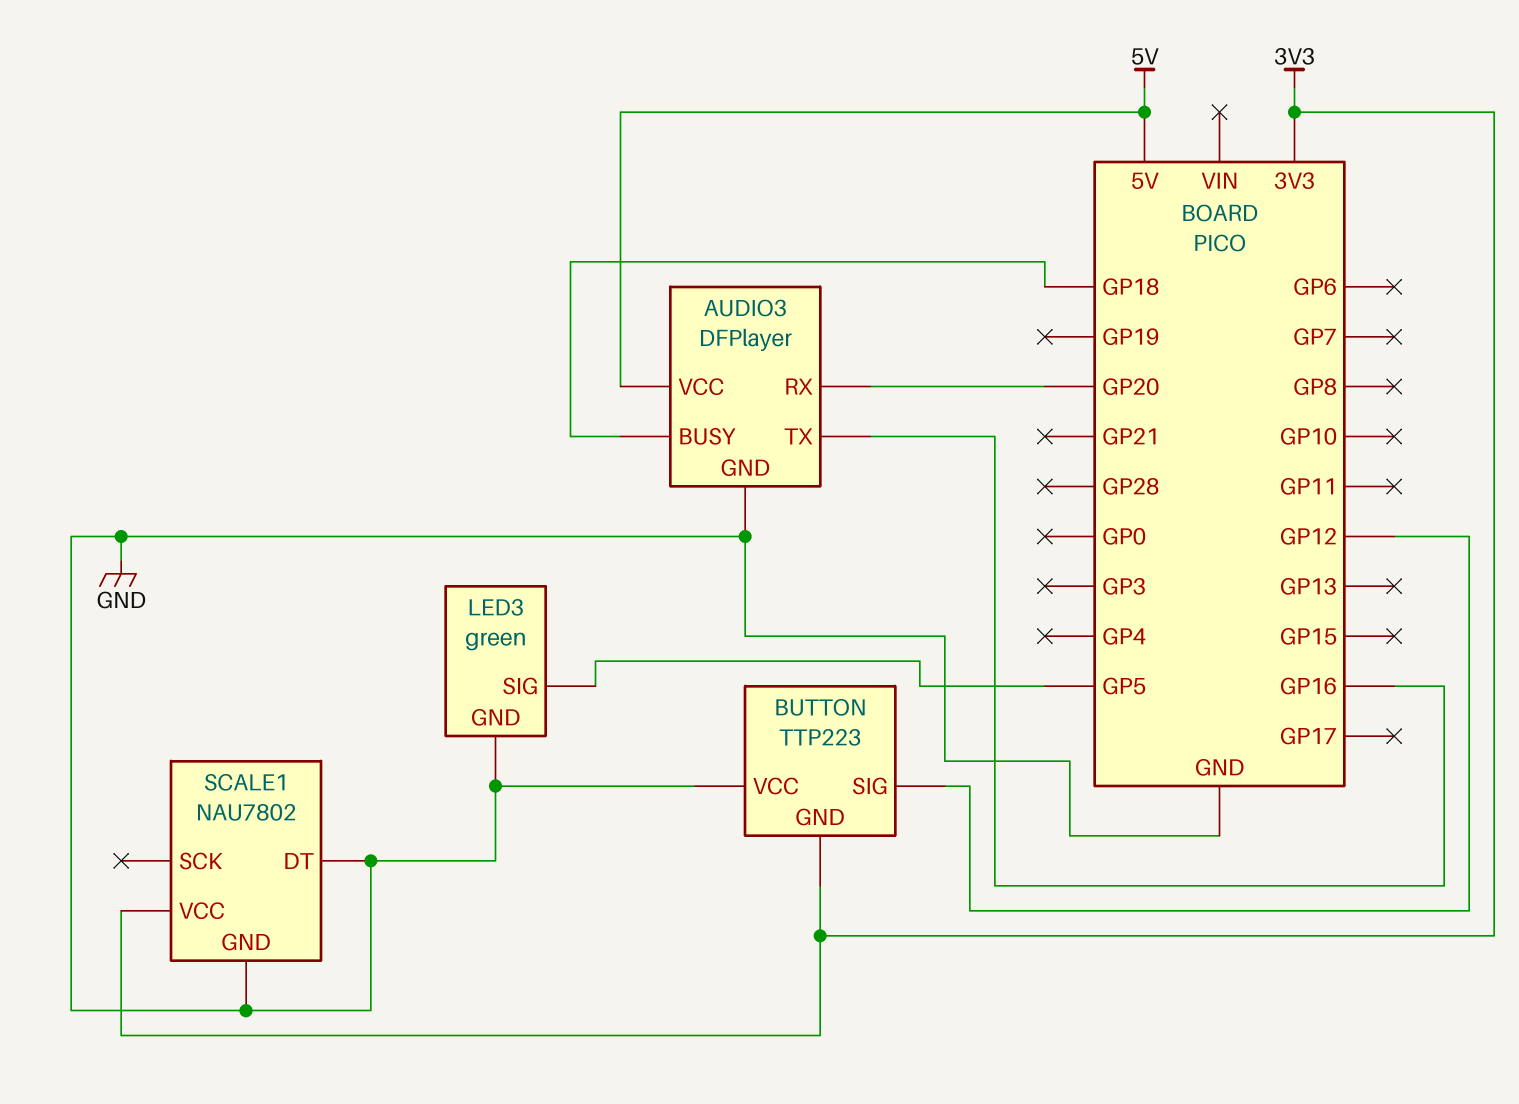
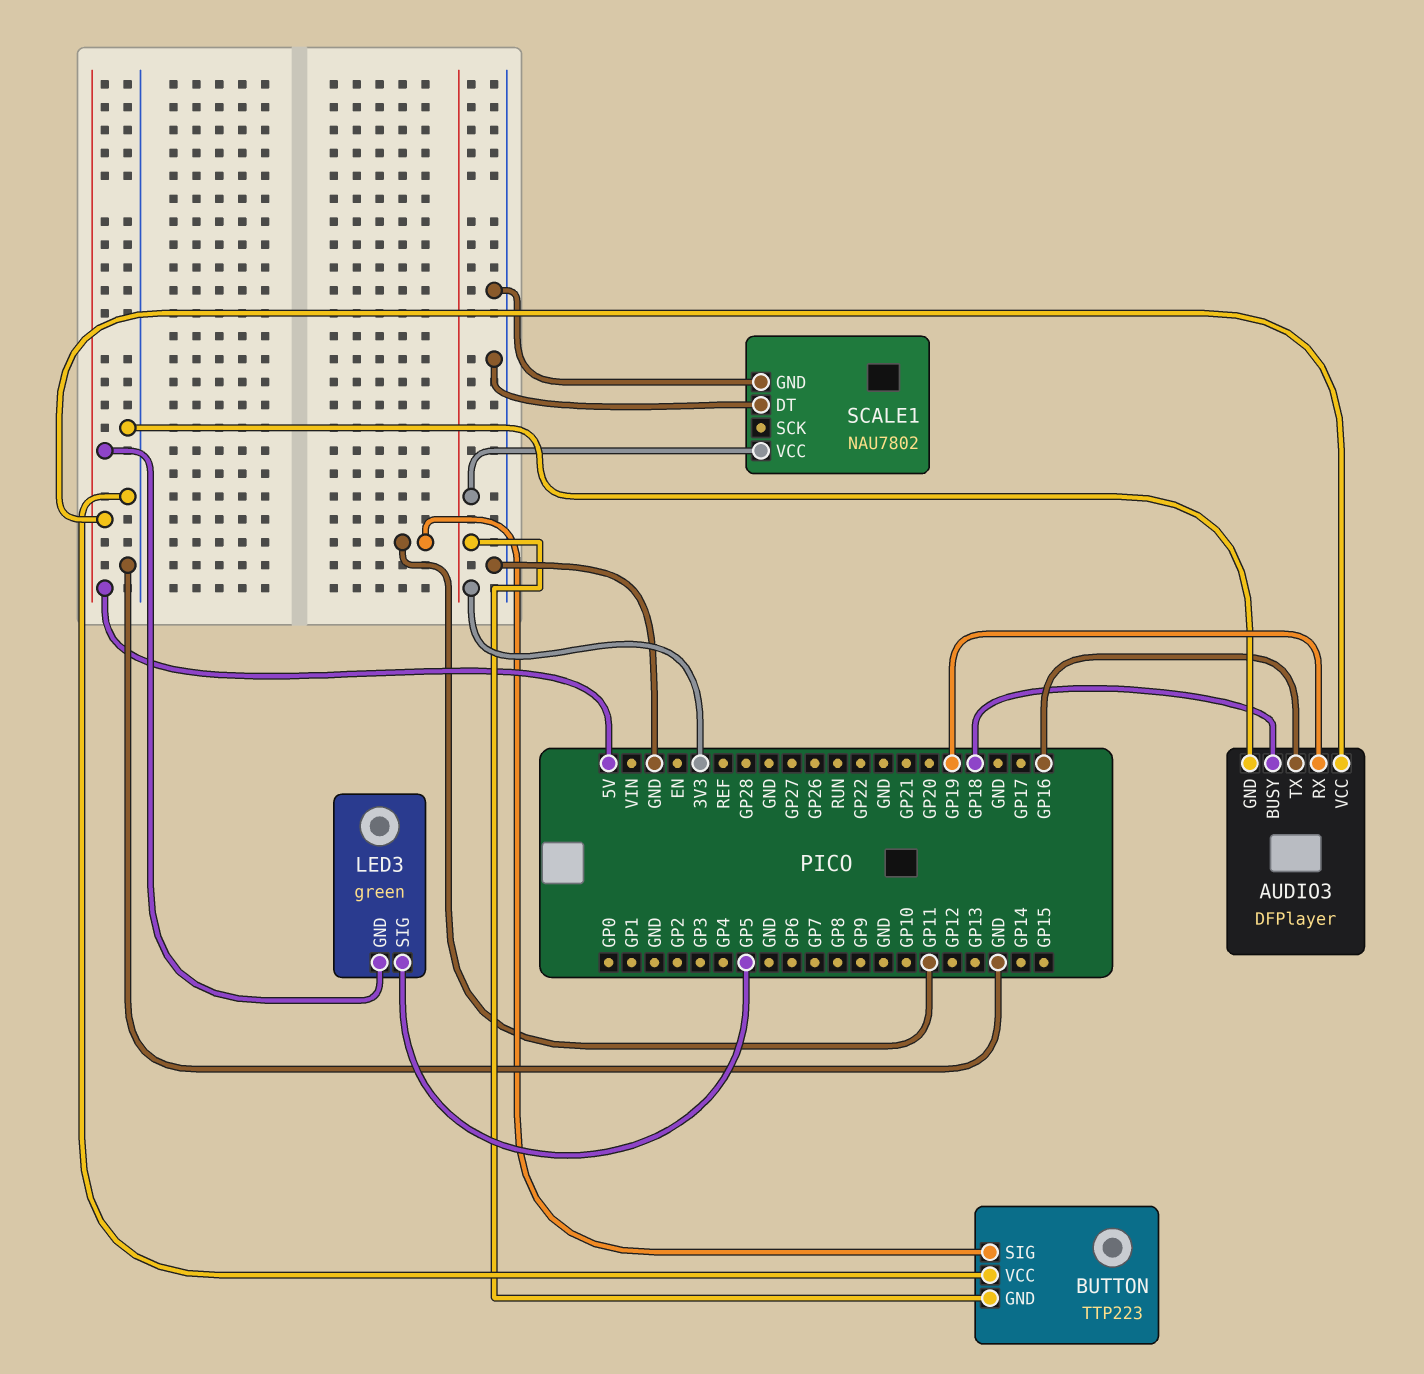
AUDIO3 pin RX: GP20 -> GP19
BUTTON pin SIG: GP12 -> GP11
LED3 pin GND: GND -> 5V

